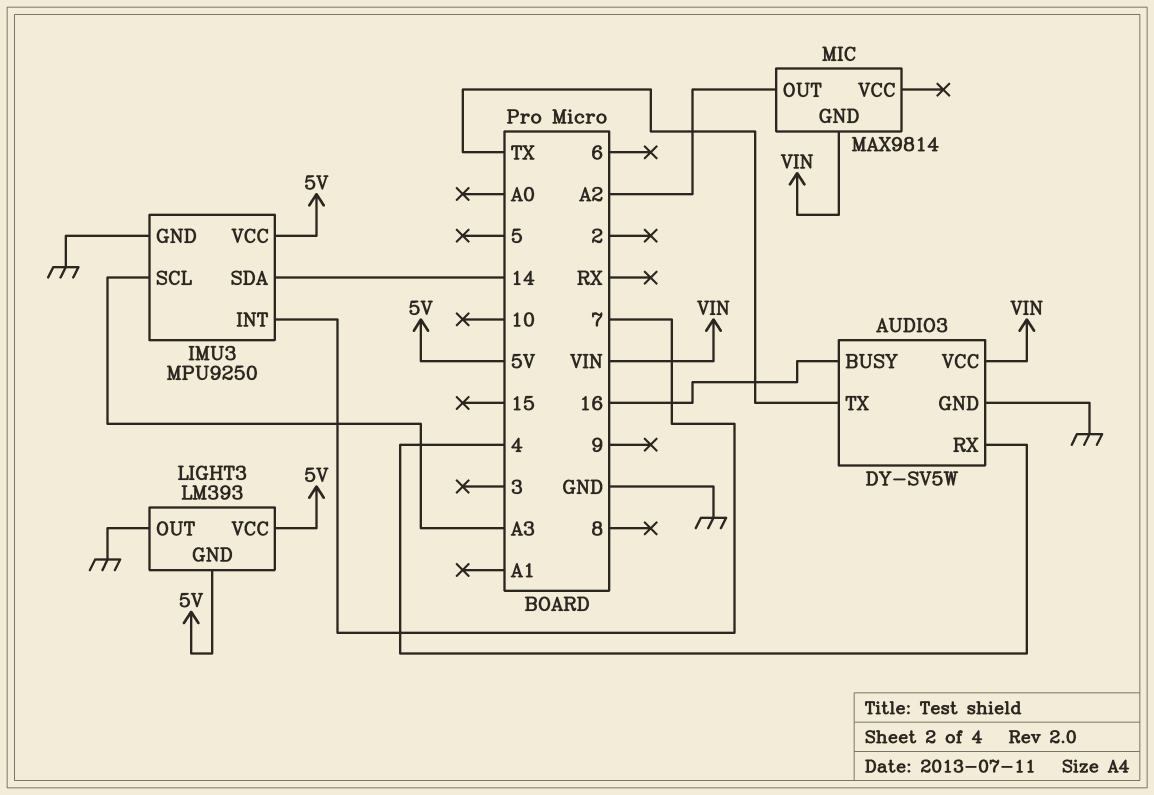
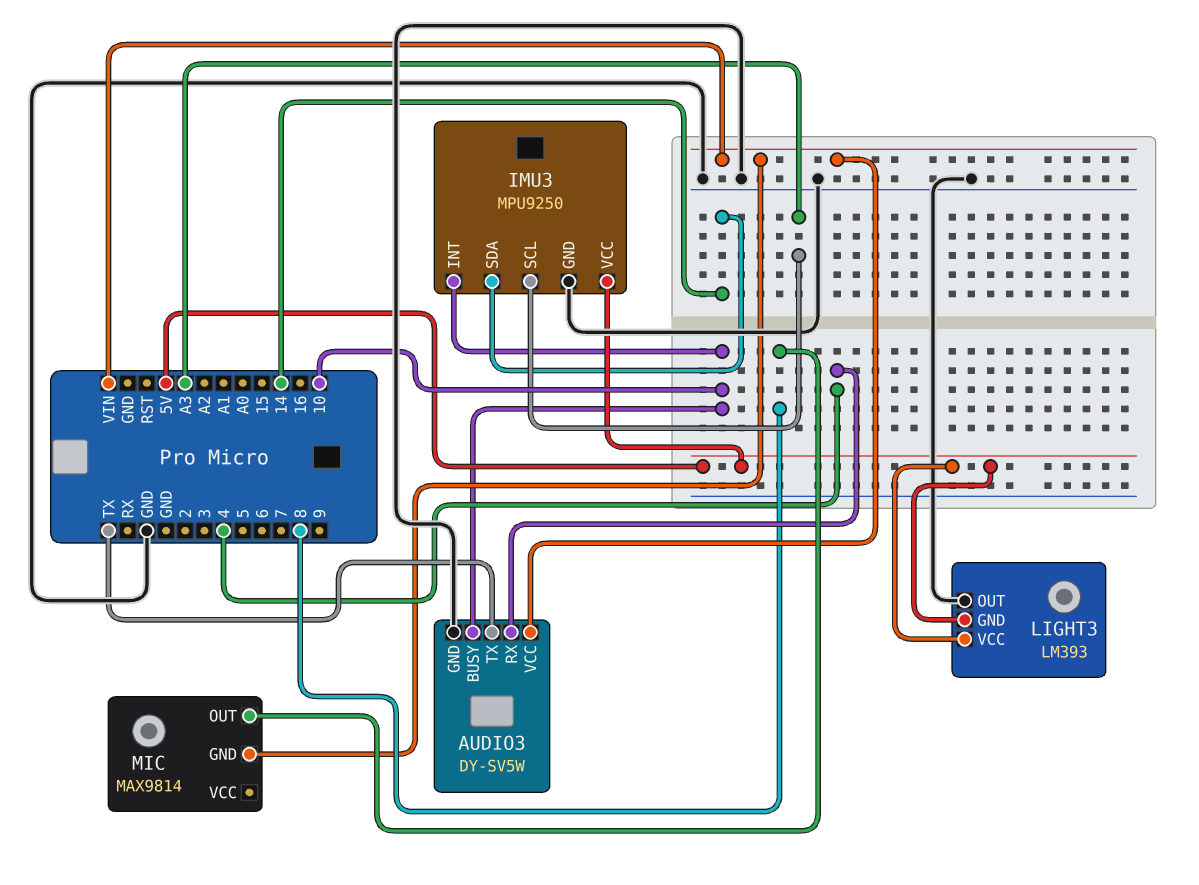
AUDIO3 pin BUSY: 16 -> 10
IMU3 pin INT: 7 -> 10
MIC pin OUT: A2 -> 8

